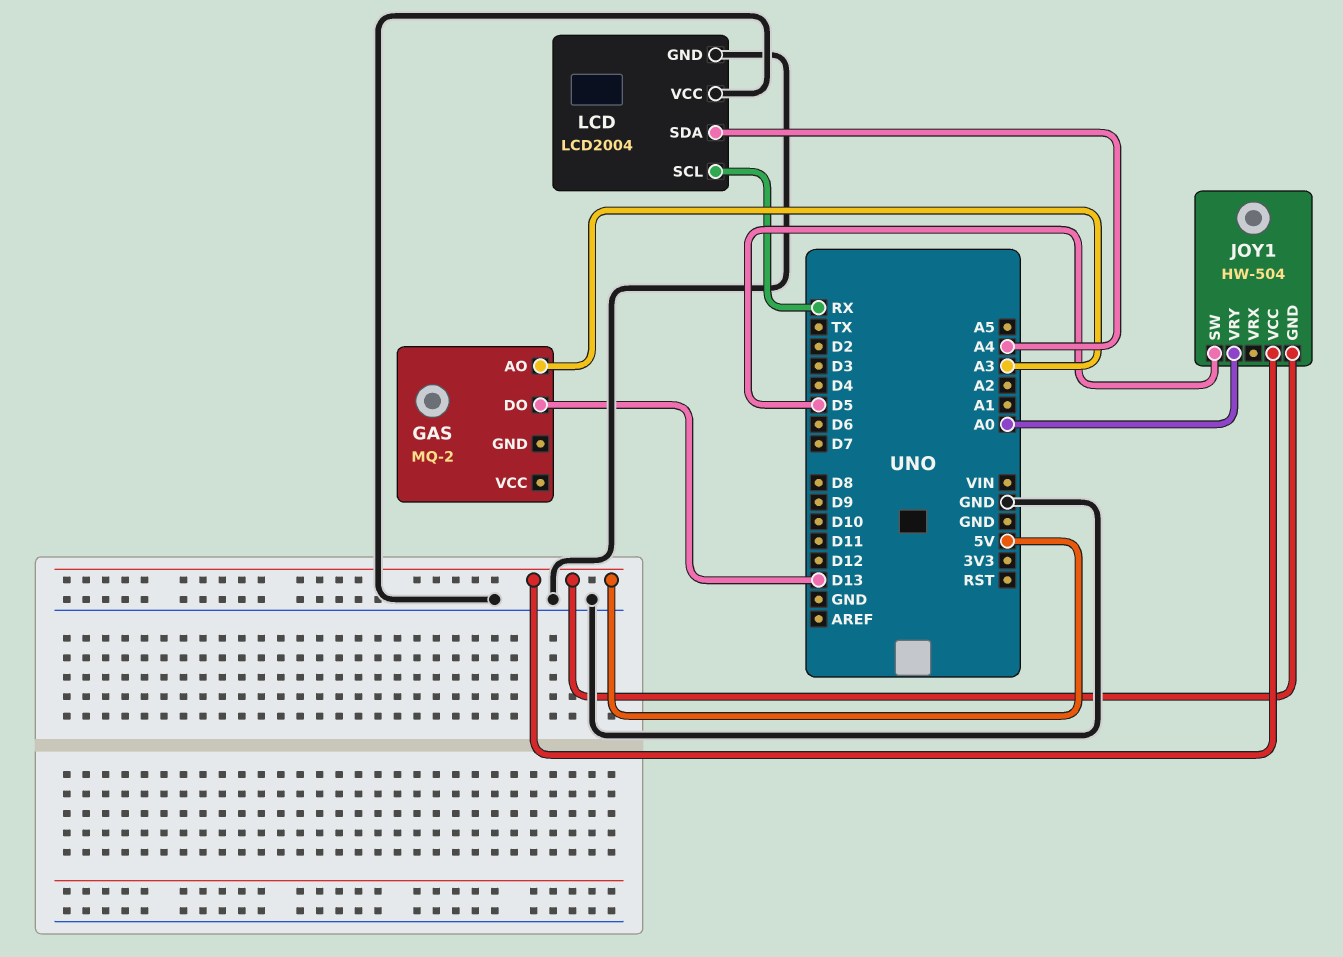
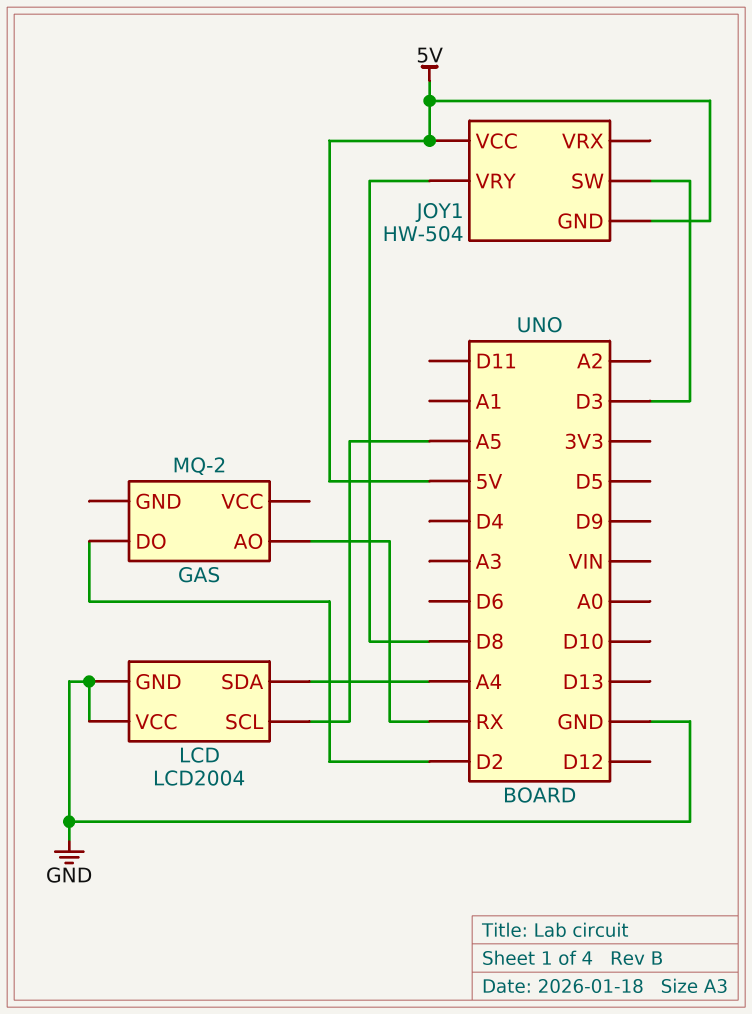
GAS pin AO: A3 -> RX
GAS pin DO: D13 -> D2
JOY1 pin SW: D5 -> D3
JOY1 pin VRY: A0 -> D8
LCD pin SCL: RX -> A5

